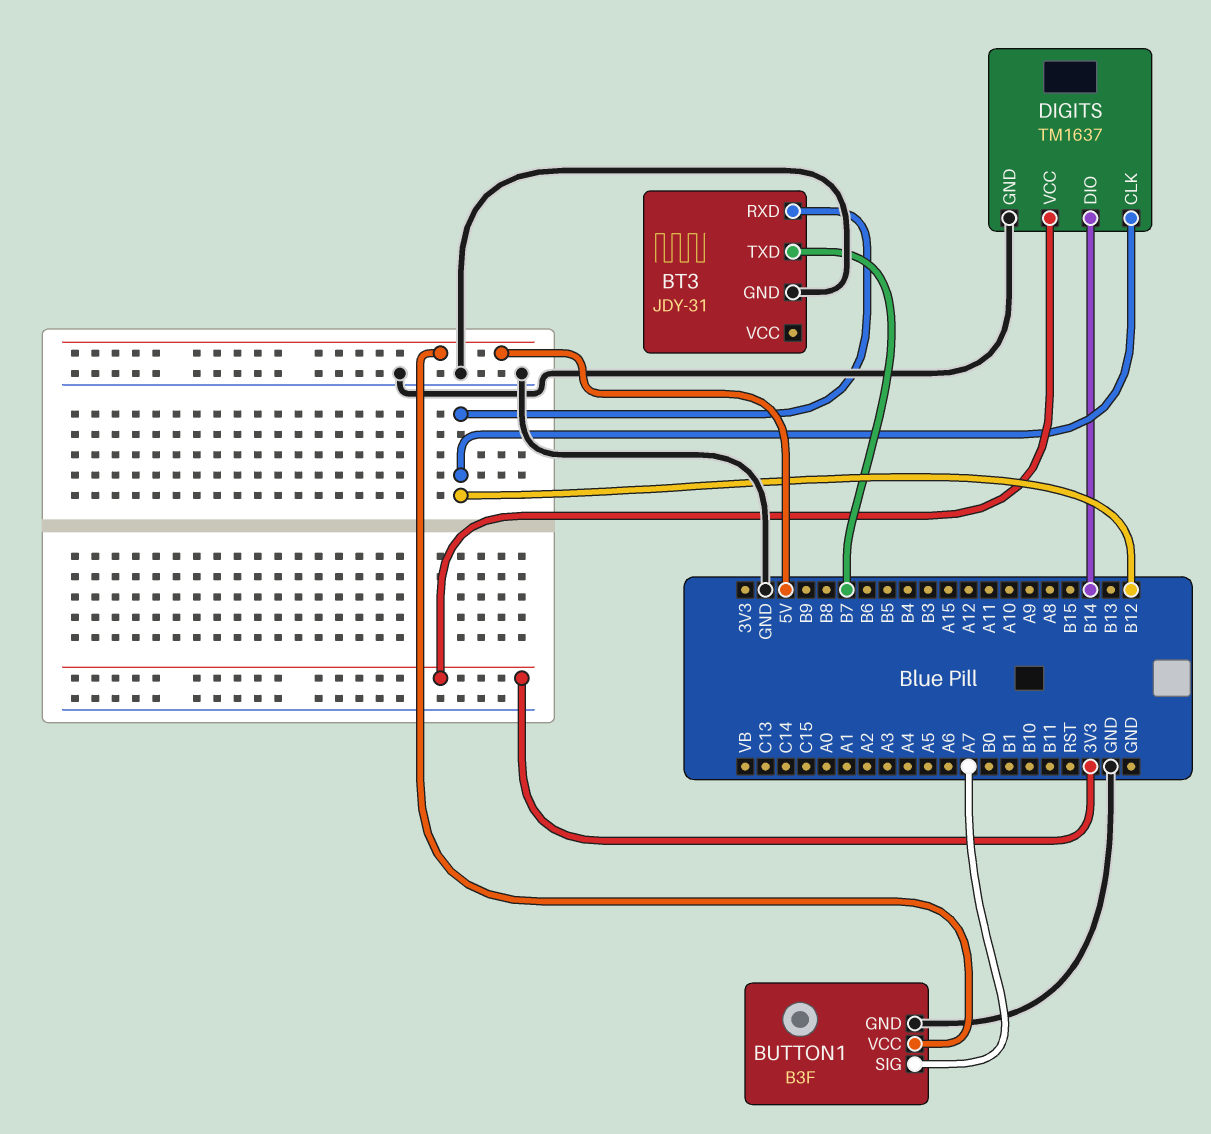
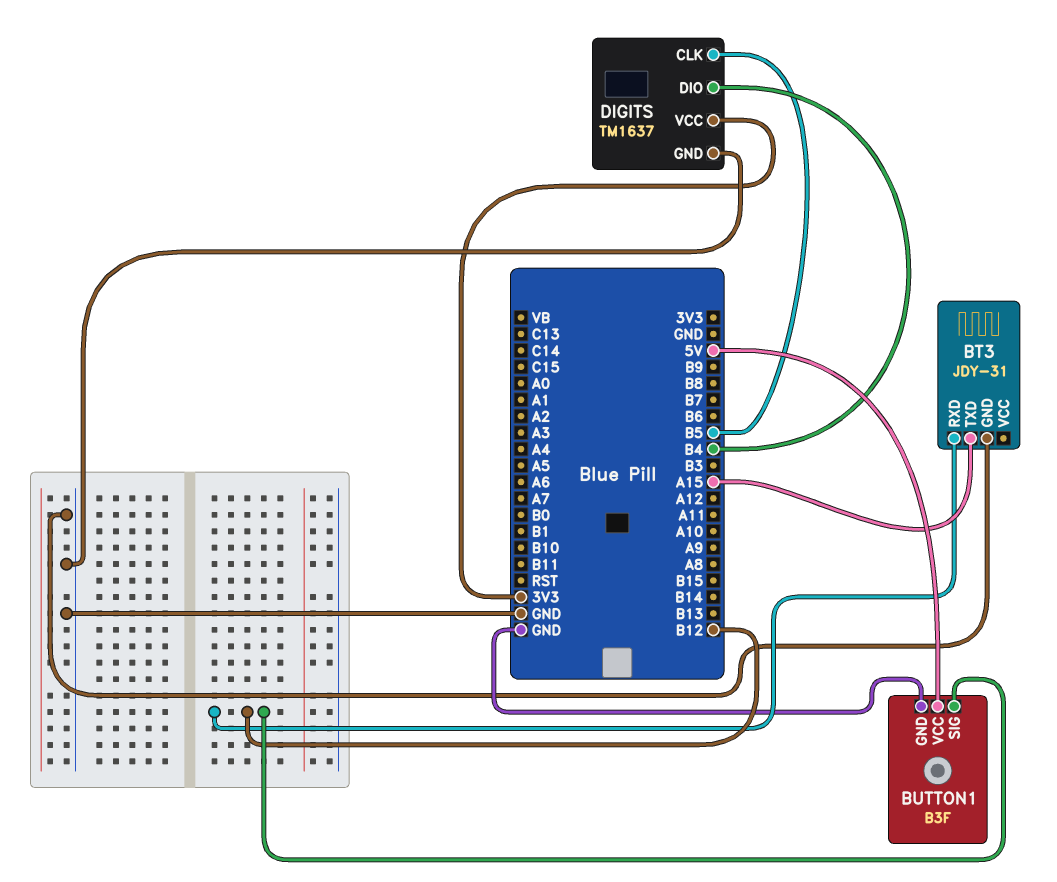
BT3 pin TXD: B7 -> A15
BUTTON1 pin SIG: A7 -> B12
DIGITS pin CLK: B12 -> B5
DIGITS pin DIO: B14 -> B4

